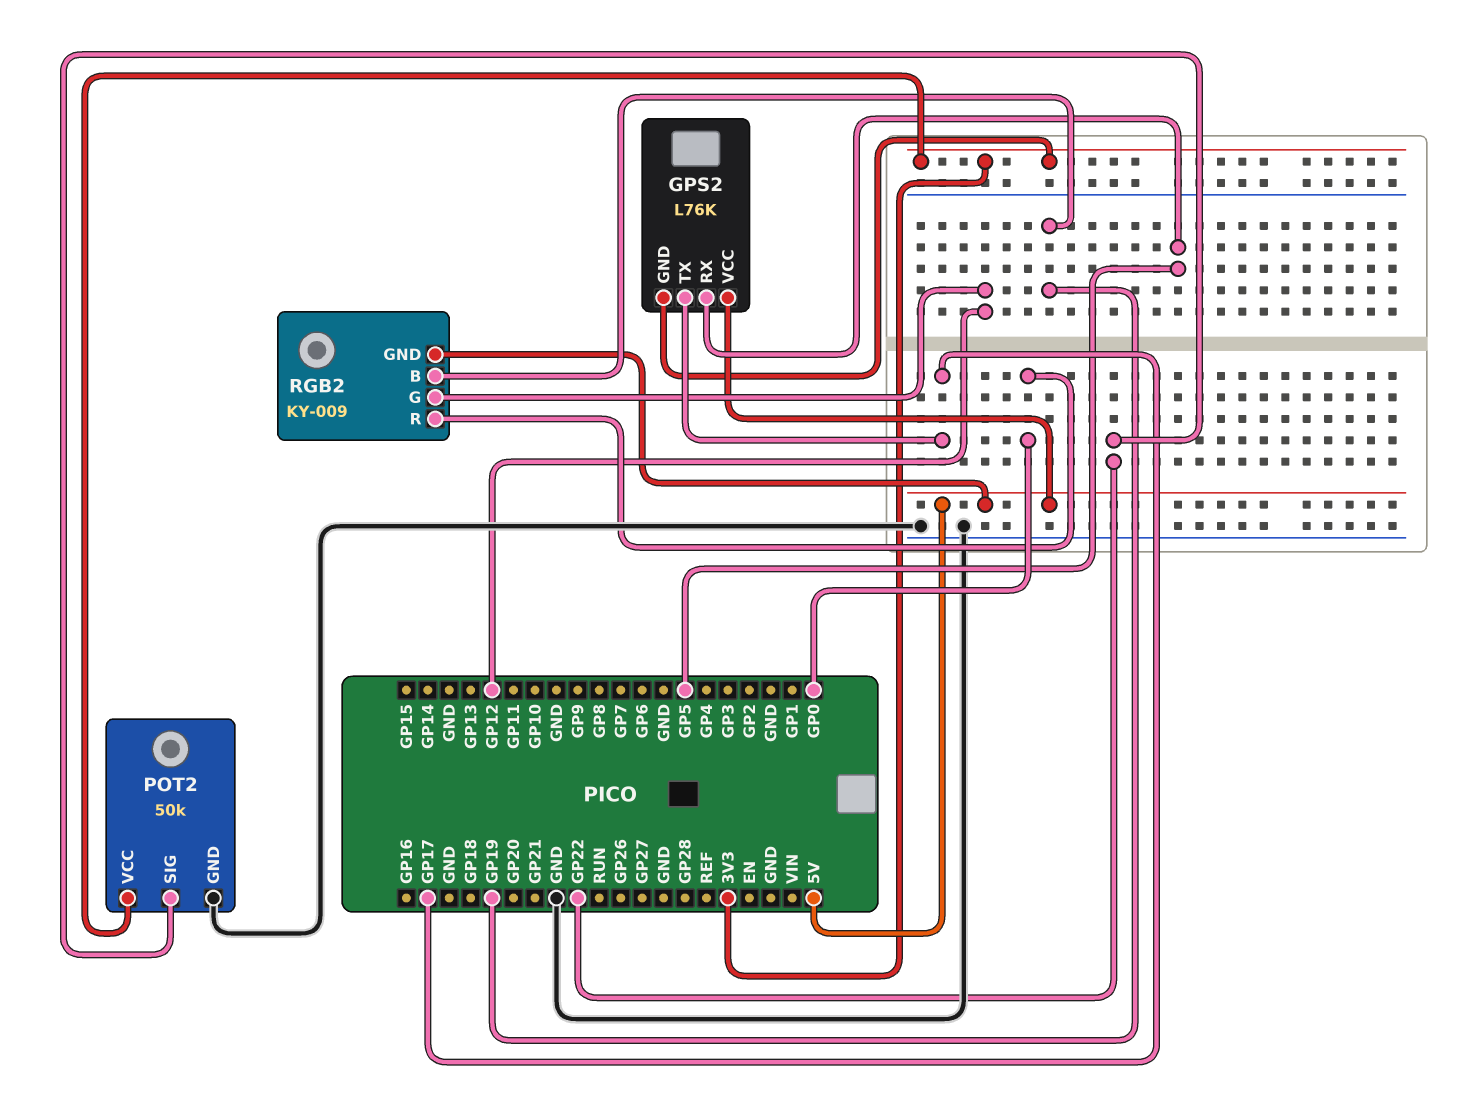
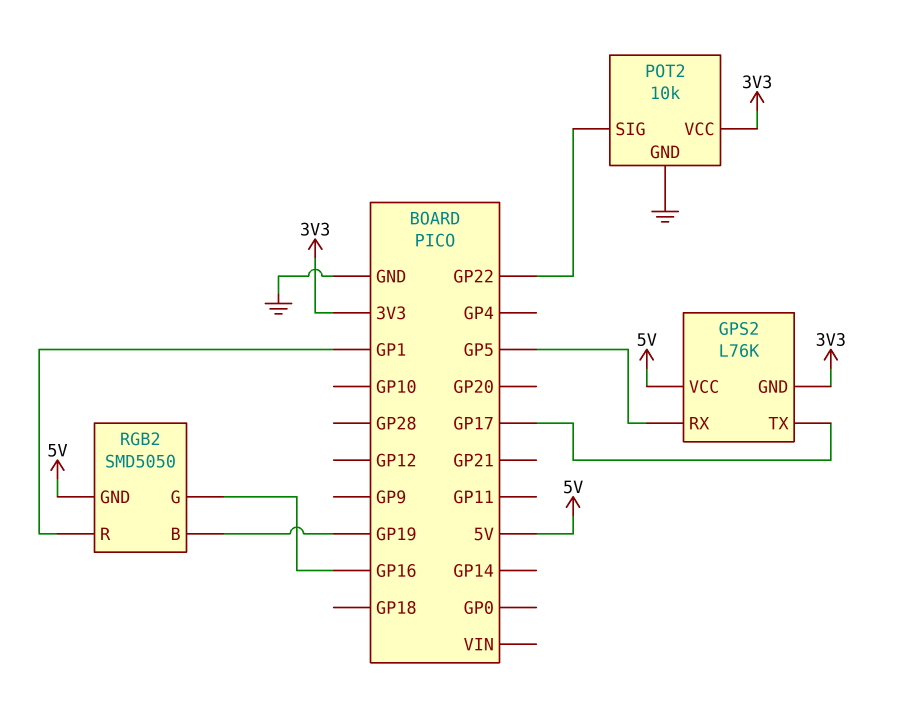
POT2: 50k -> 10k
RGB2: KY-009 -> SMD5050
RGB2 pin G: GP12 -> GP16
RGB2 pin R: GP0 -> GP1

